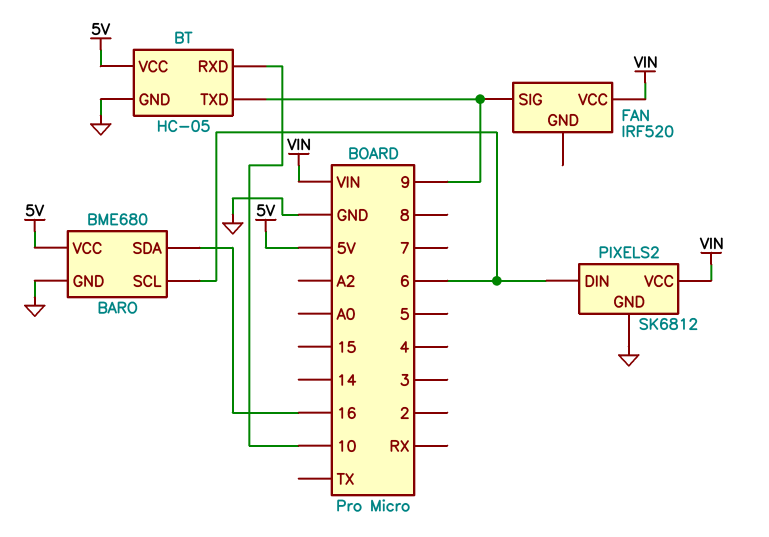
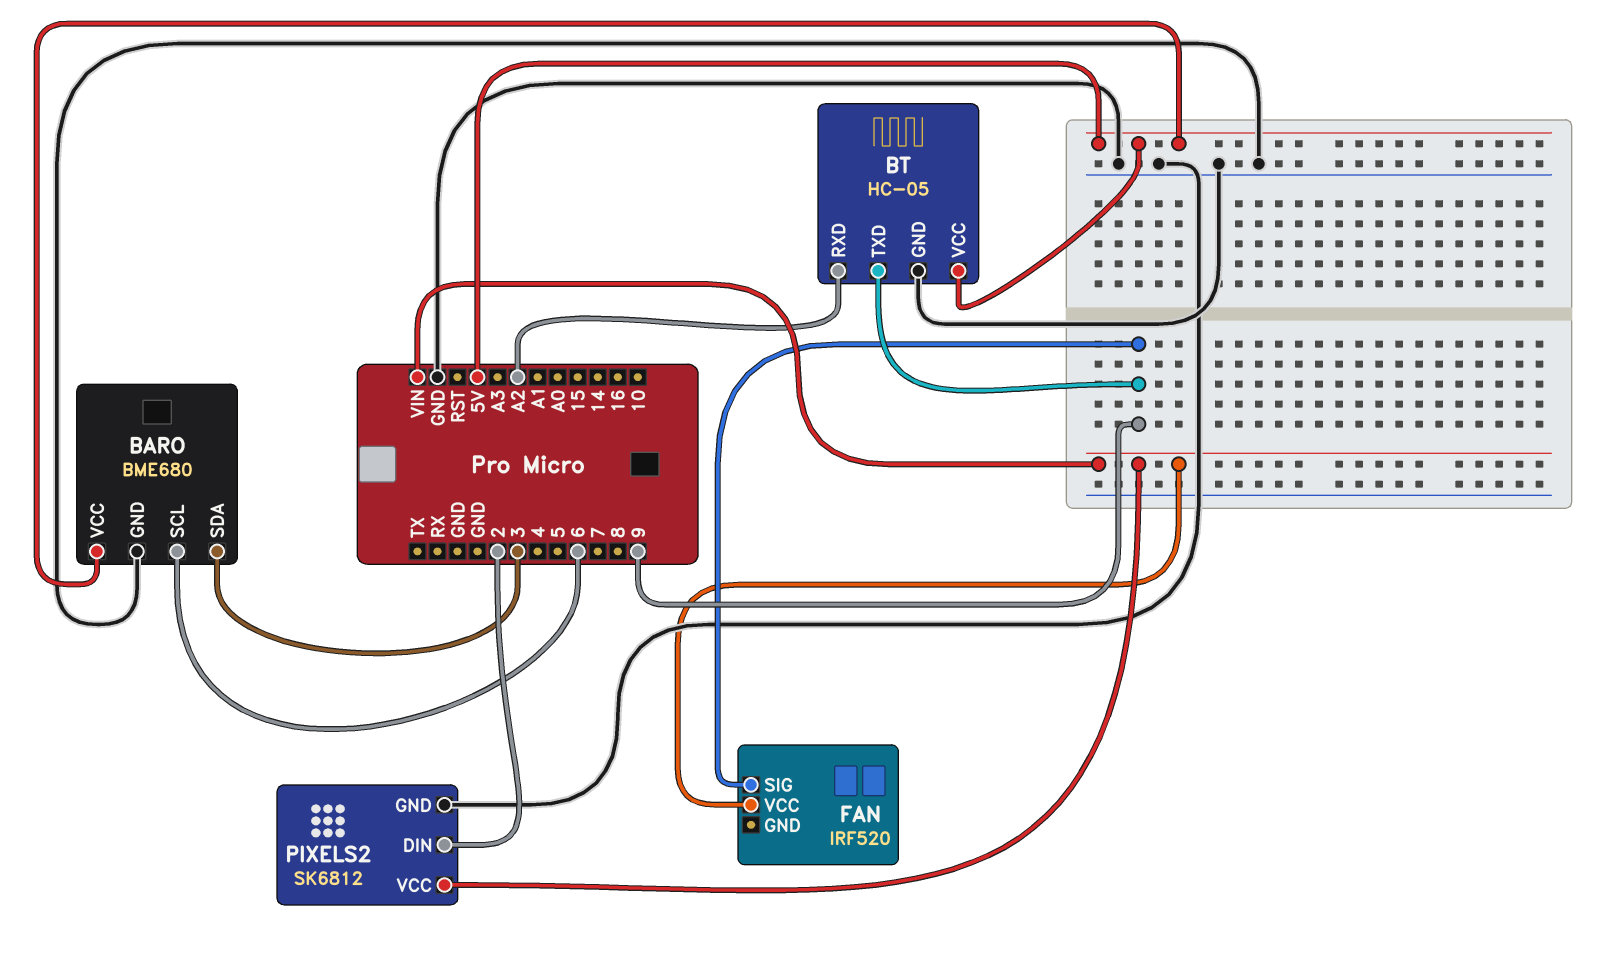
BARO pin SDA: 16 -> 3
BT pin RXD: 10 -> A2
PIXELS2 pin DIN: 6 -> 2

